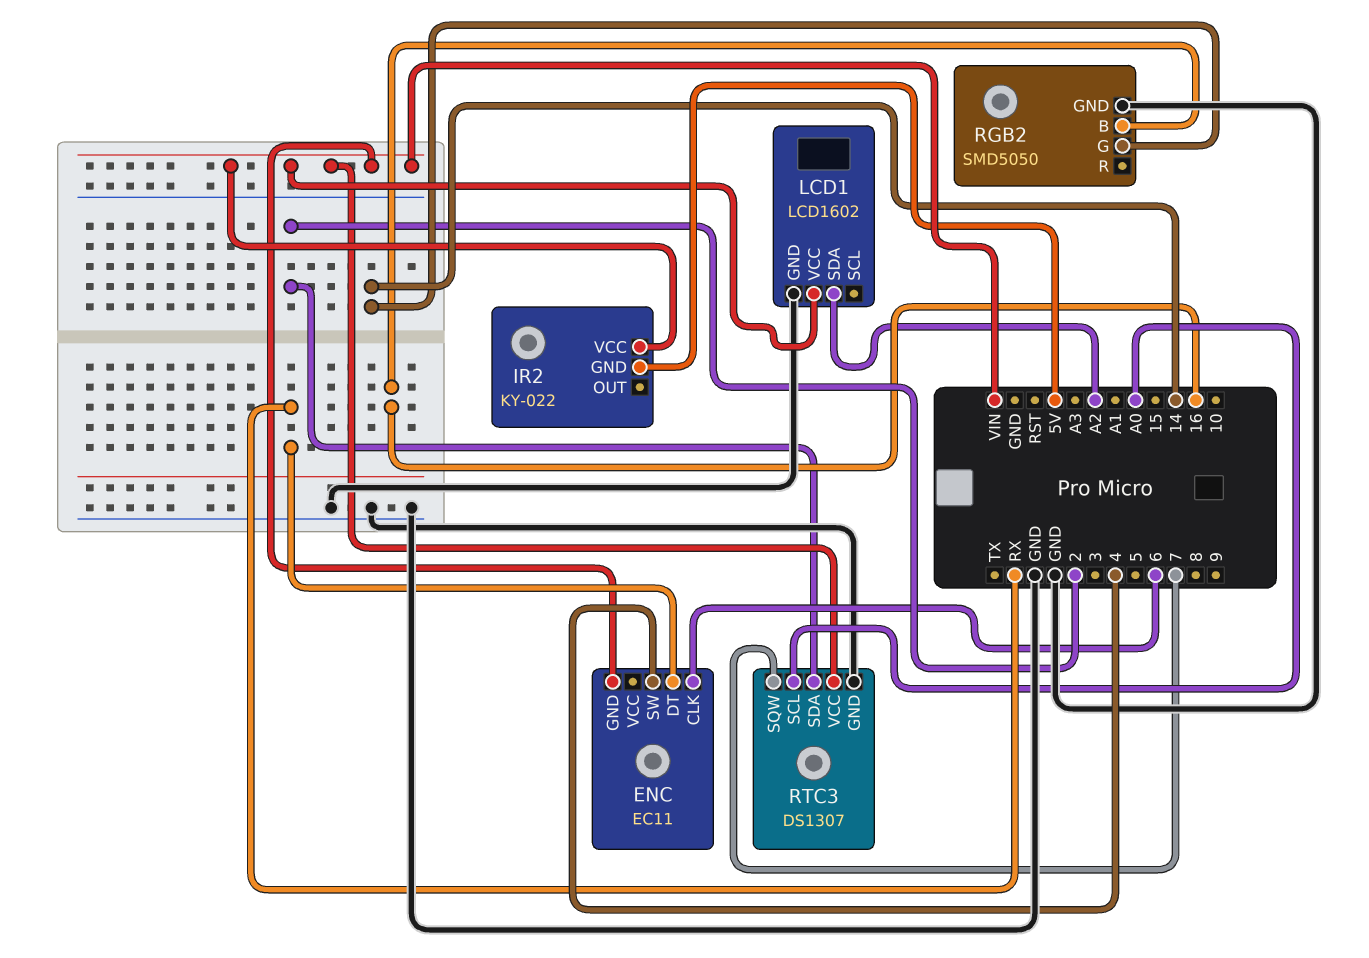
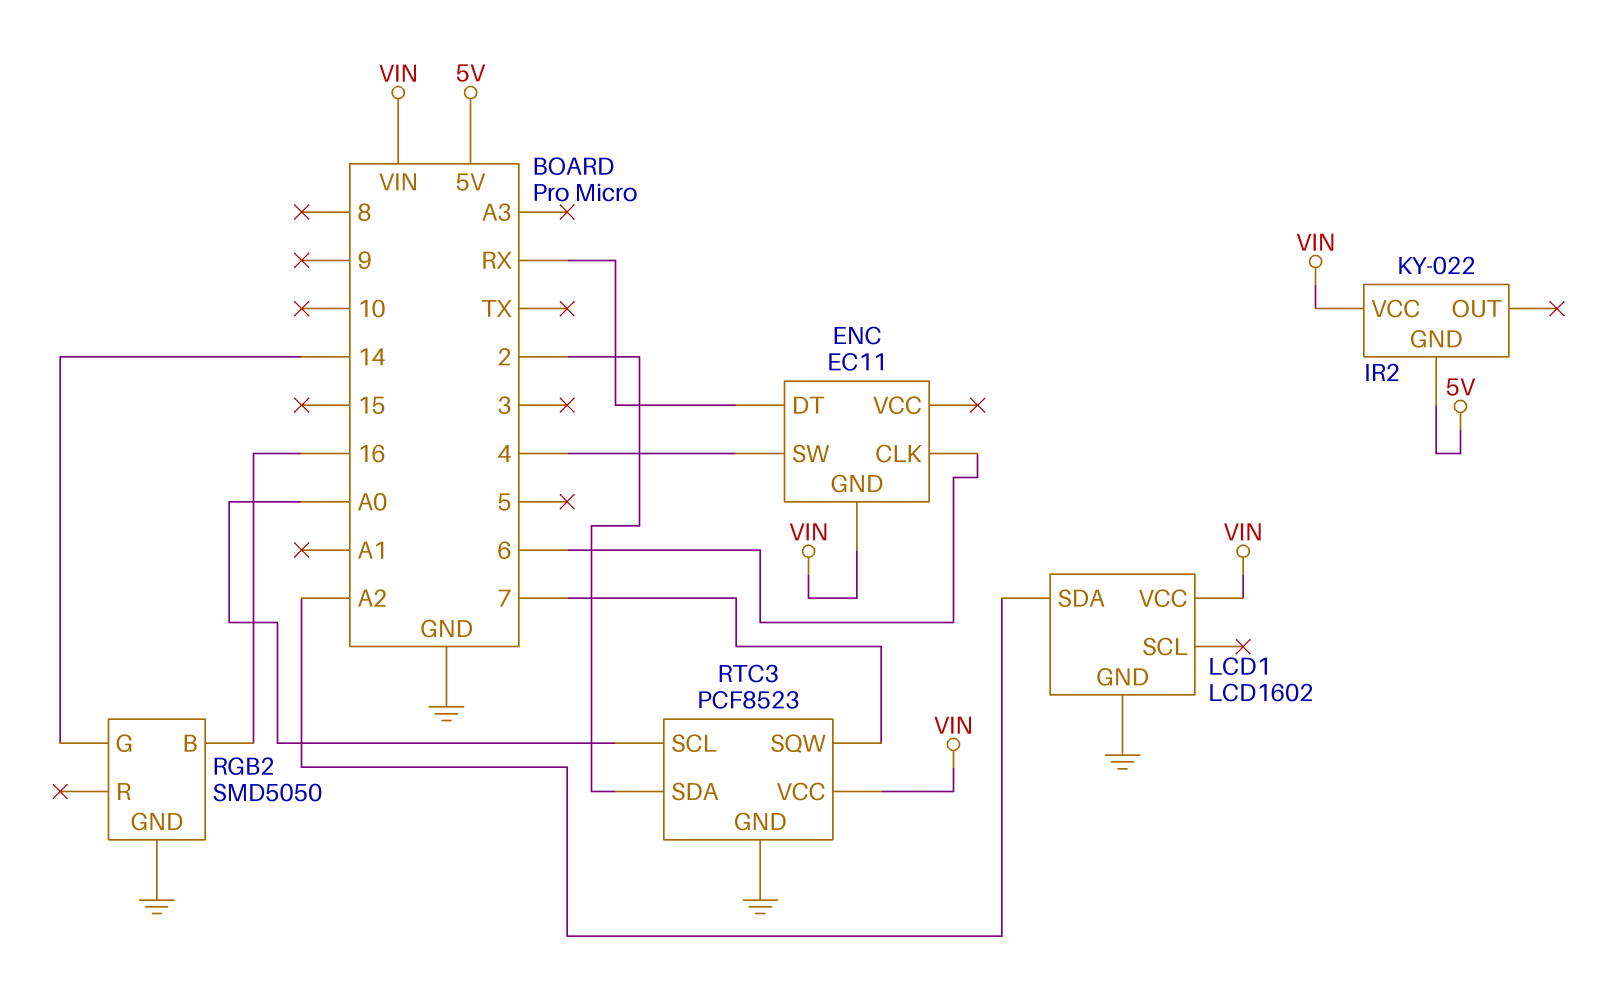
RTC3: DS1307 -> PCF8523

